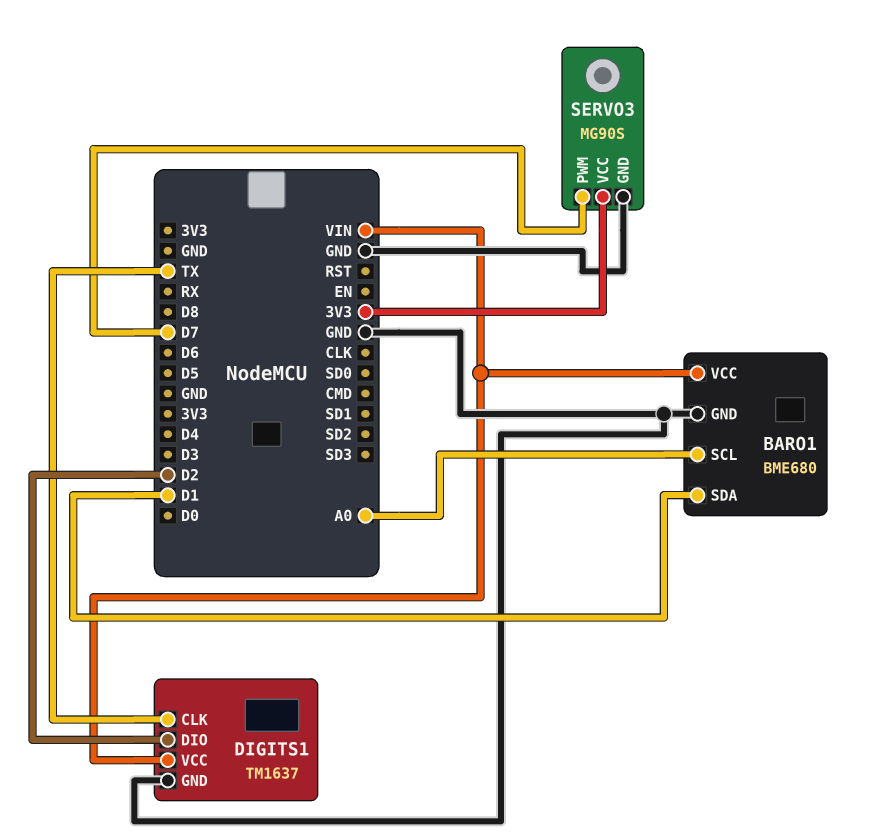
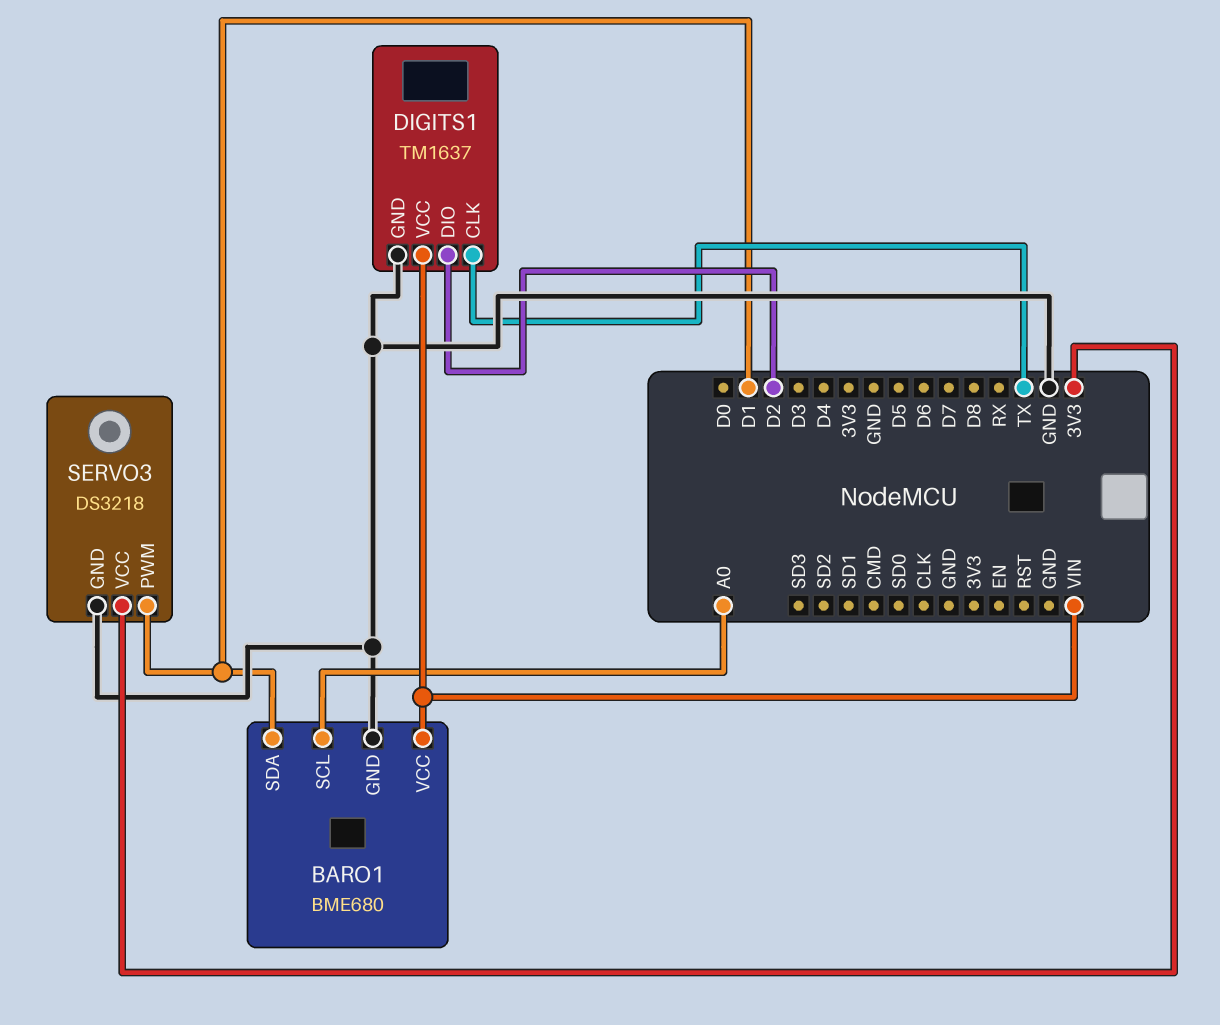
SERVO3: MG90S -> DS3218
SERVO3 pin PWM: D7 -> D1

